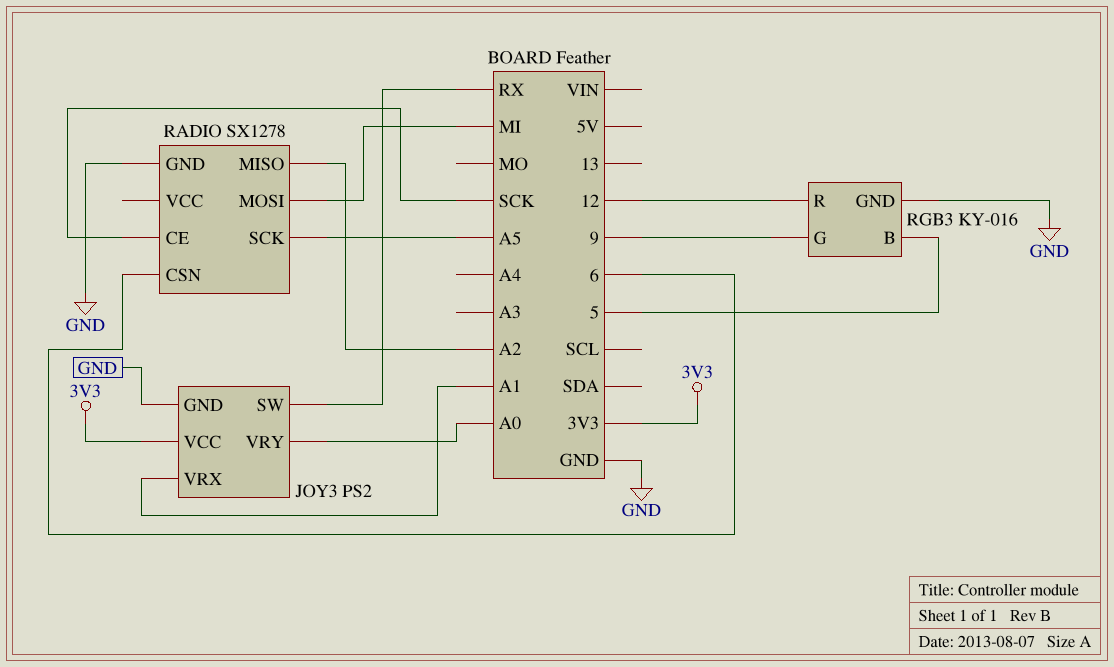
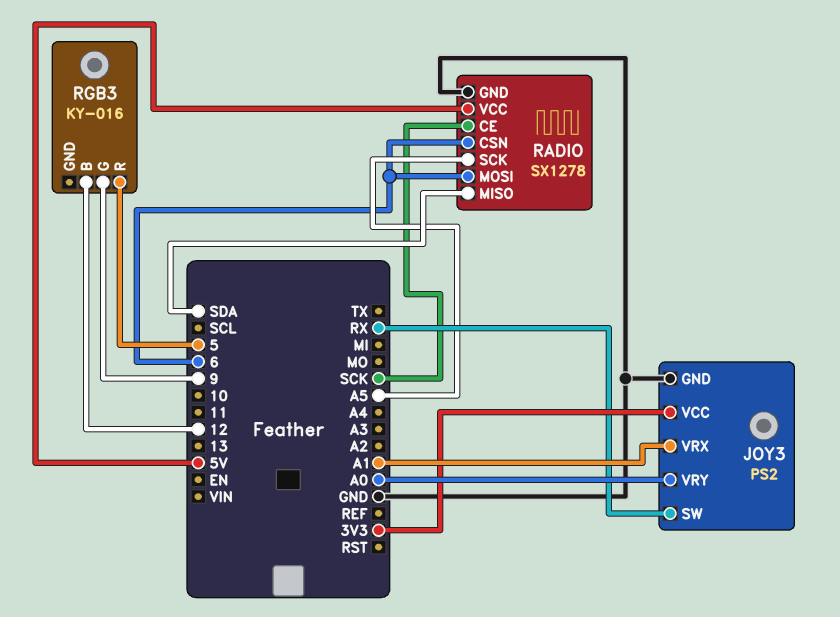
RADIO pin MISO: A2 -> SDA
RADIO pin MOSI: MI -> 6
RADIO pin VCC: none -> 5V
RGB3 pin B: 5 -> 12
RGB3 pin GND: GND -> none
RGB3 pin R: 12 -> 5

